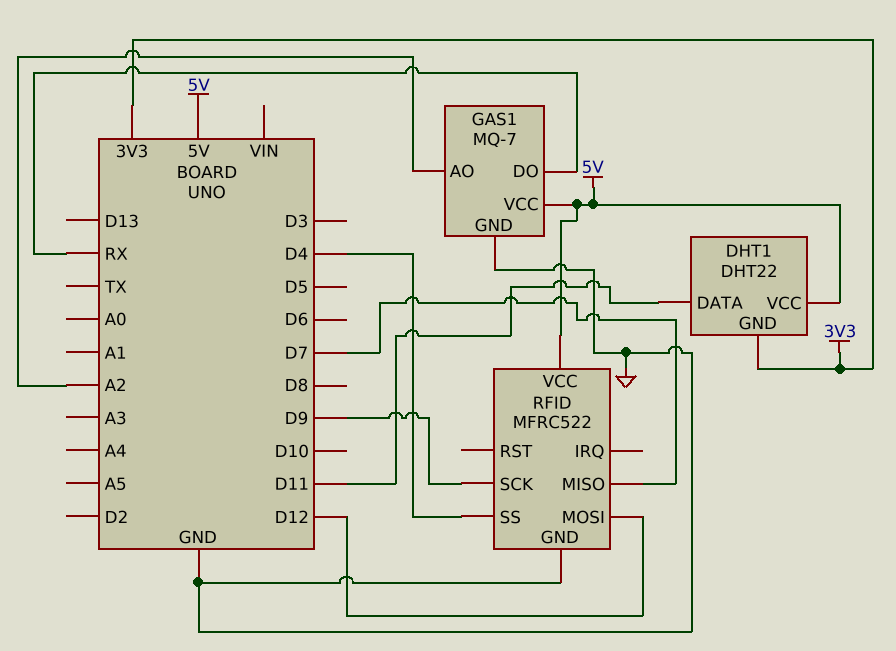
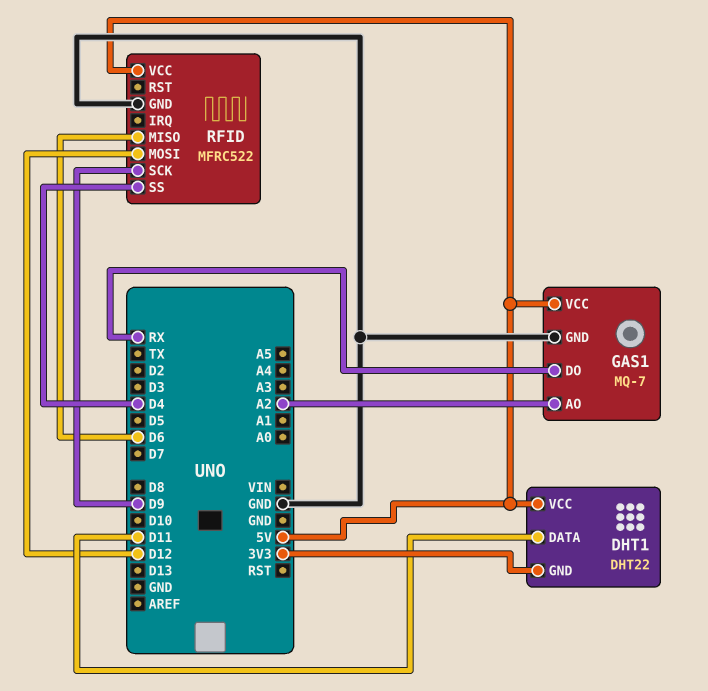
RFID pin MISO: D7 -> D6

